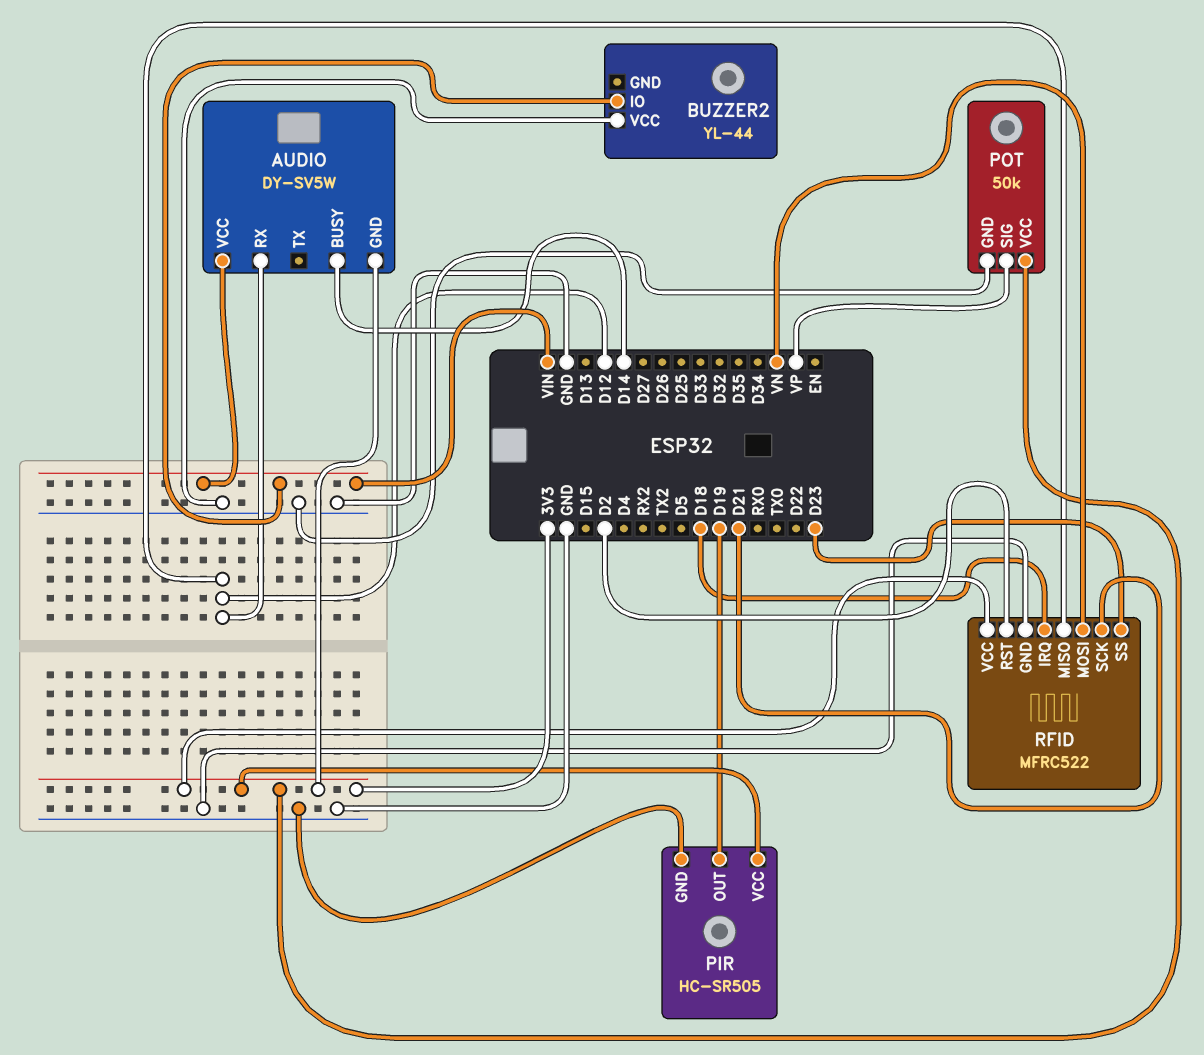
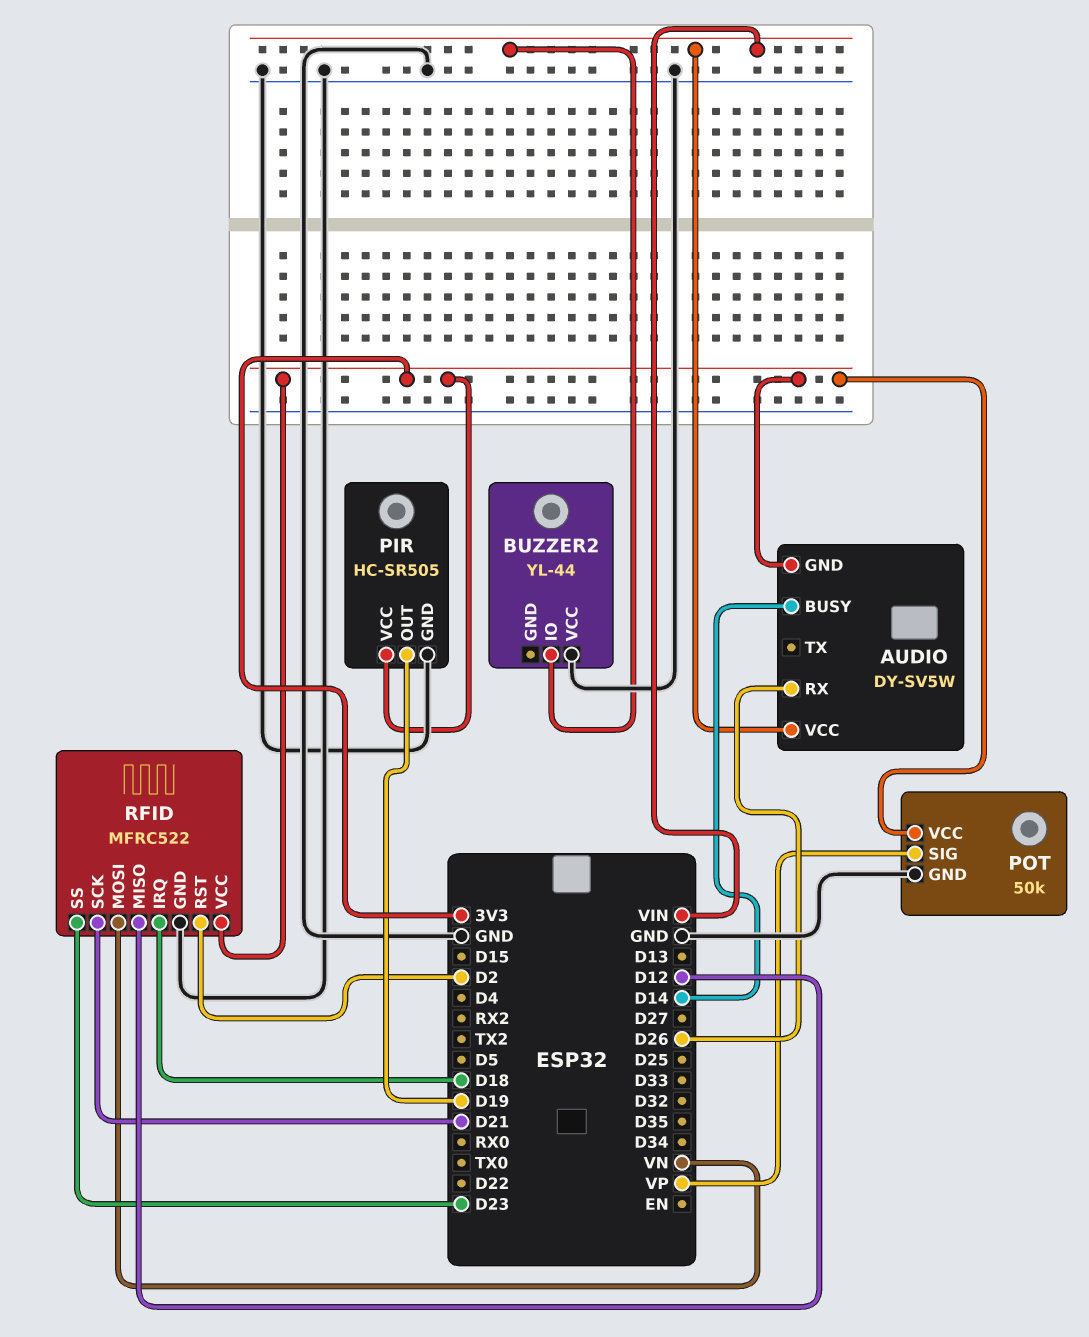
AUDIO pin RX: D12 -> D26

